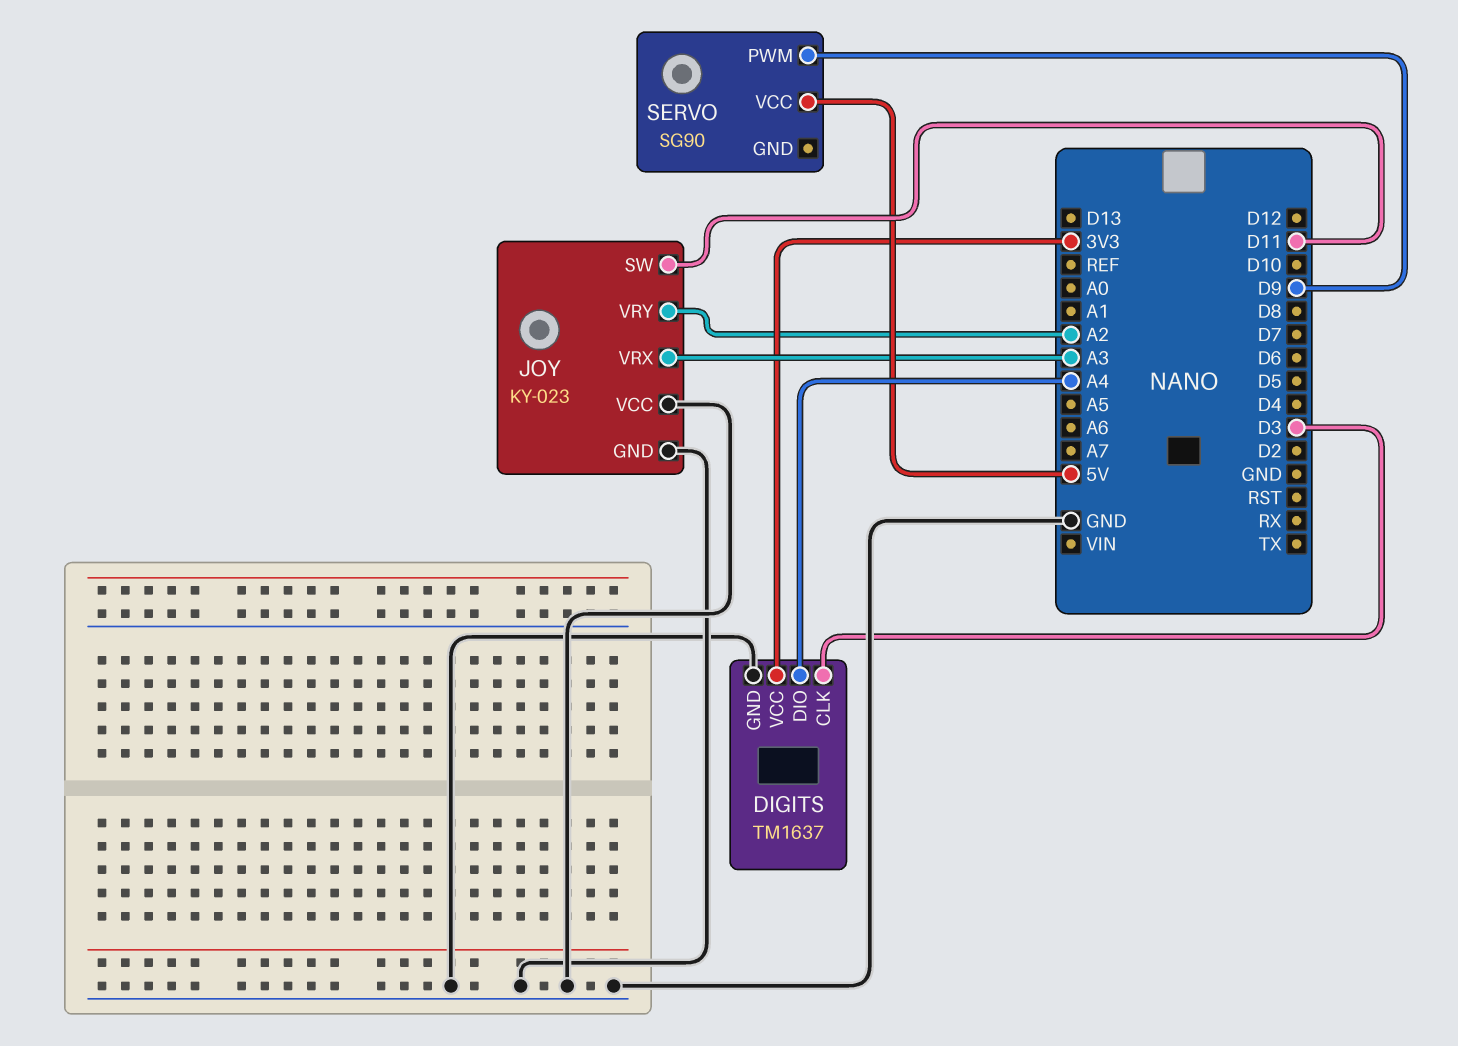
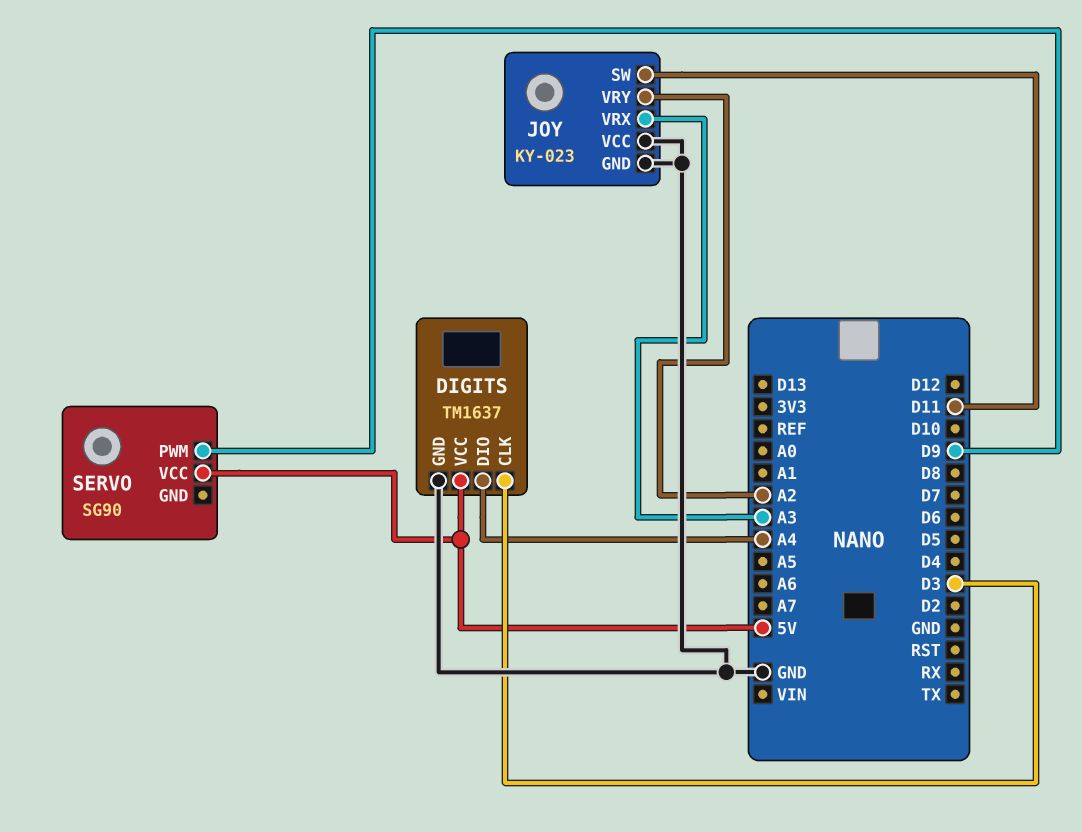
DIGITS pin VCC: 3V3 -> 5V

